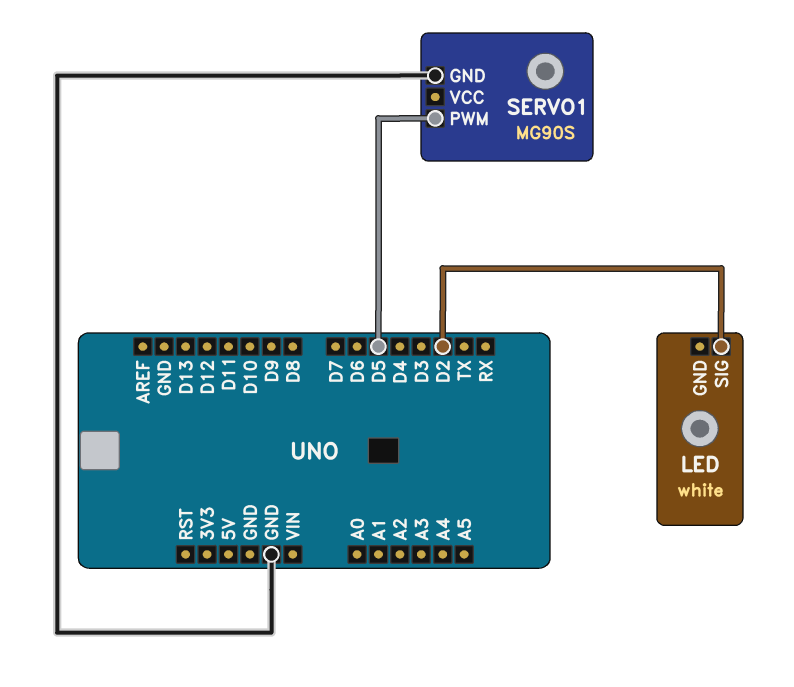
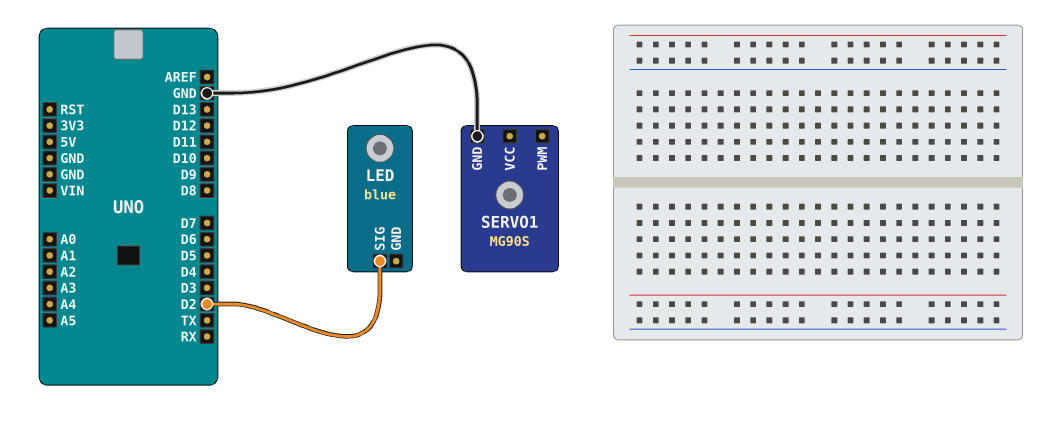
LED: white -> blue
SERVO1 pin PWM: D5 -> none

